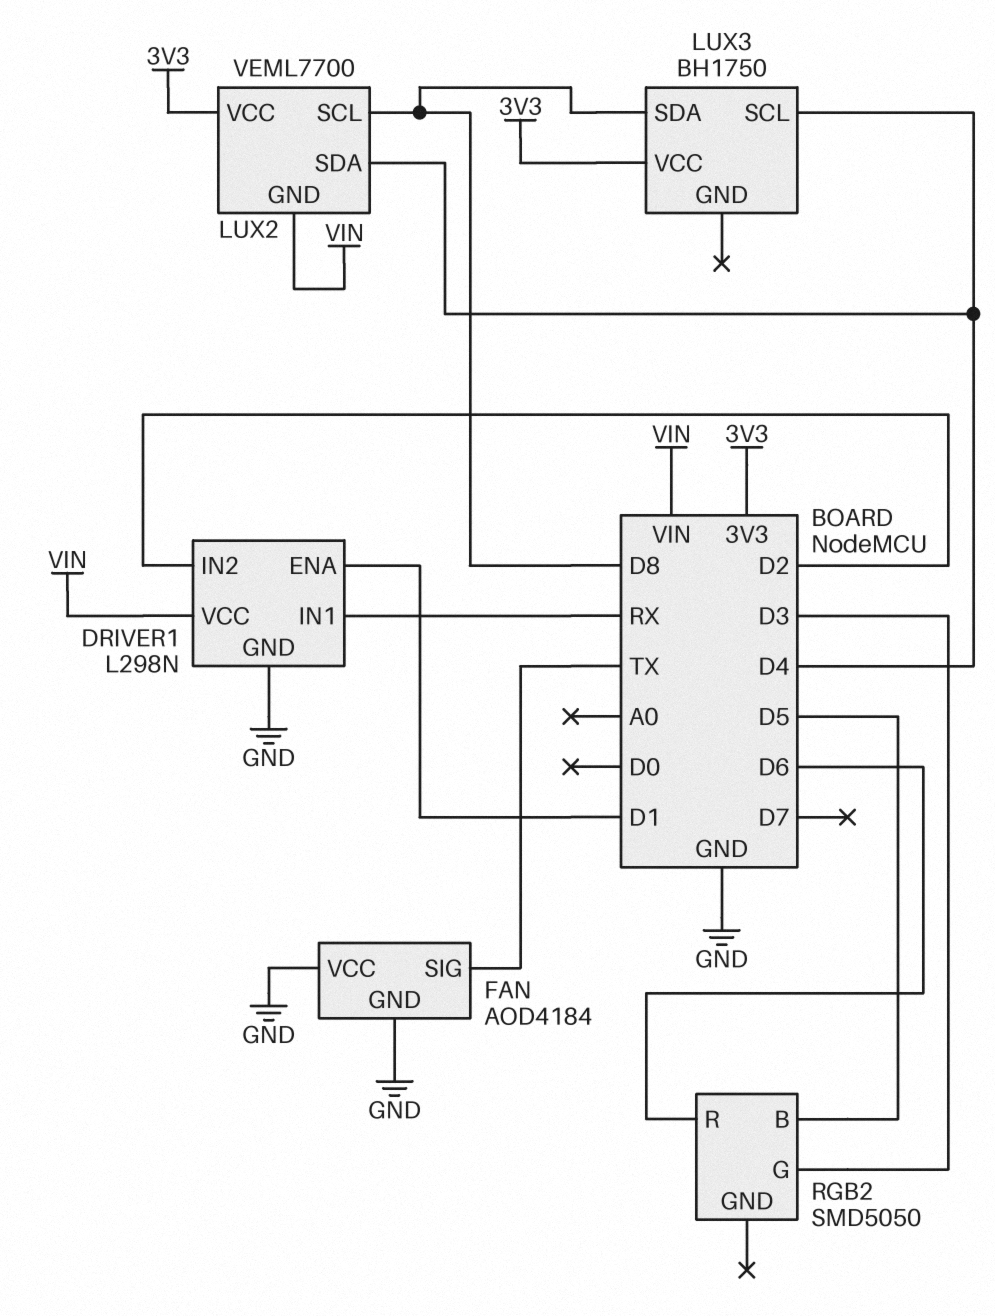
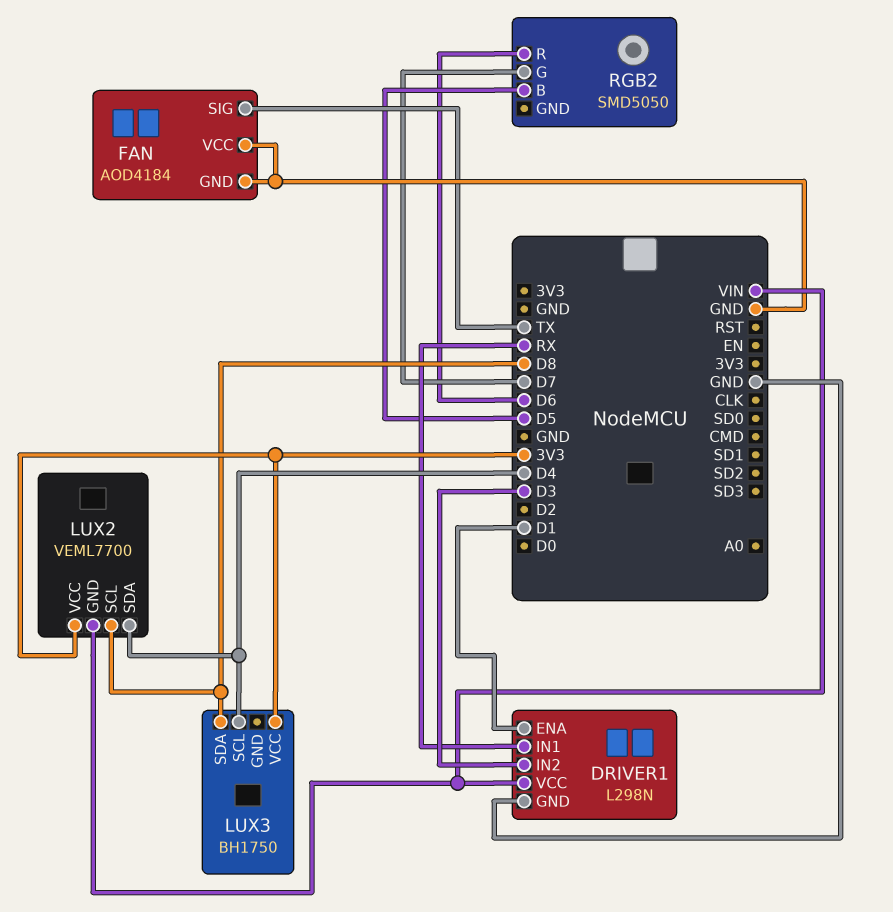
DRIVER1 pin IN2: D2 -> D3
RGB2 pin G: D3 -> D7

